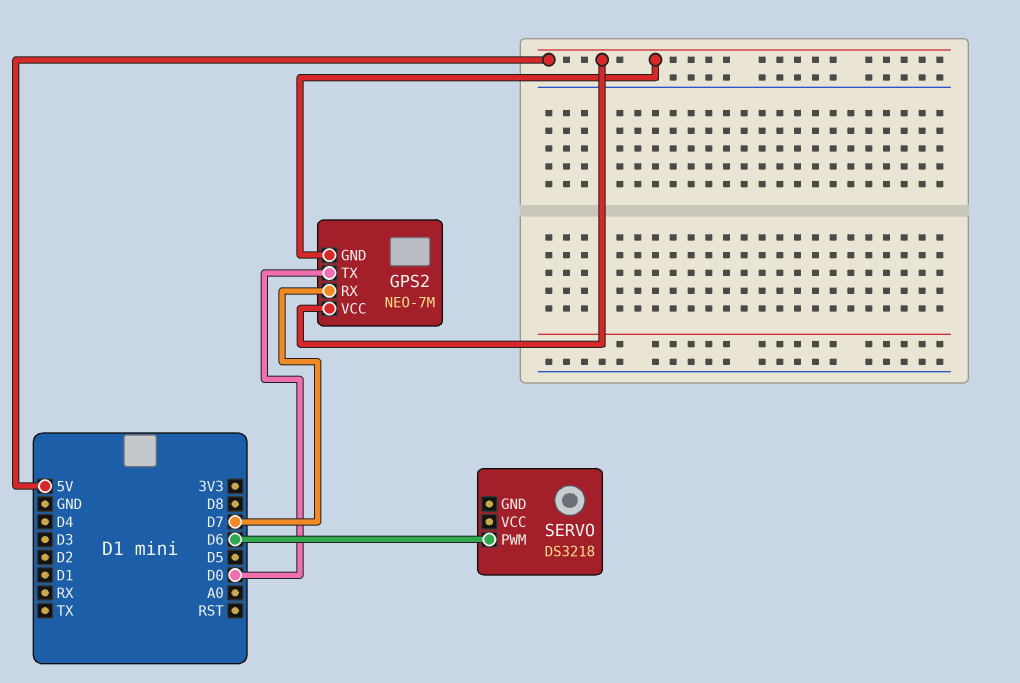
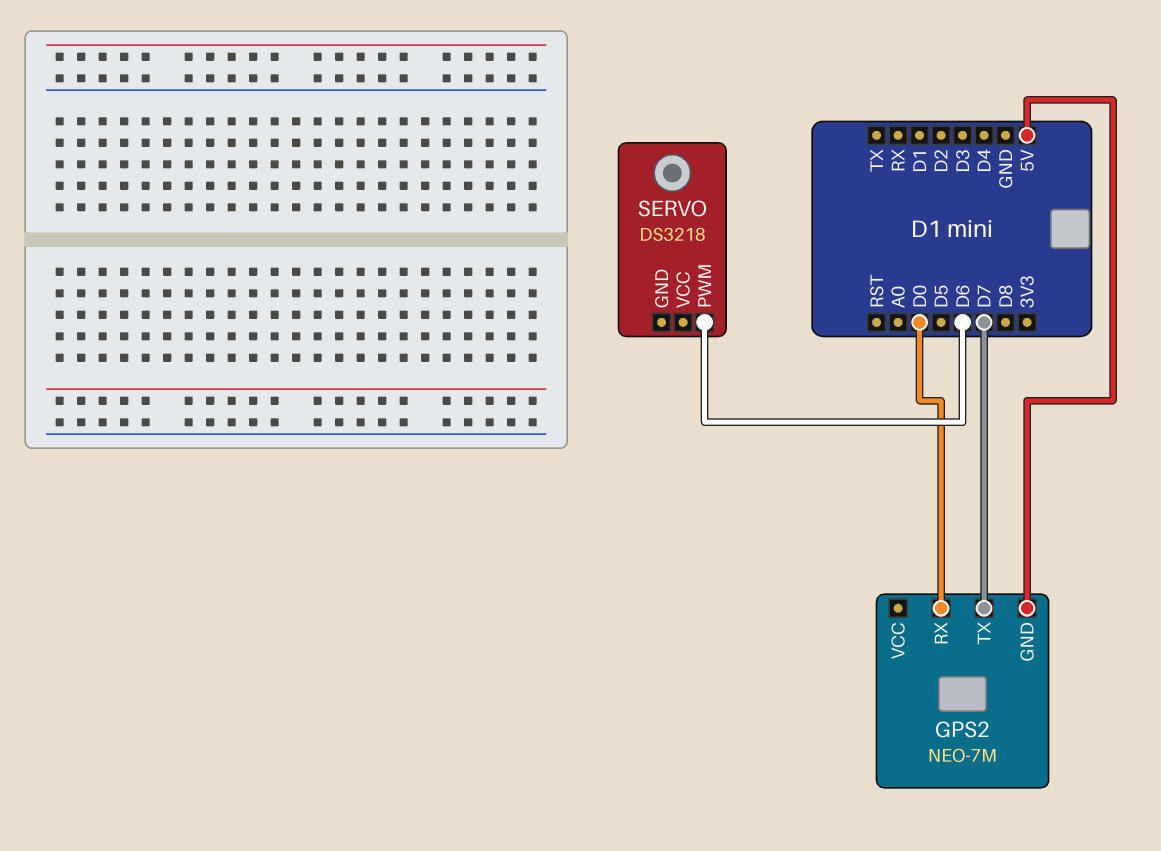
GPS2 pin RX: D7 -> D0
GPS2 pin TX: D0 -> D7
GPS2 pin VCC: 5V -> none

